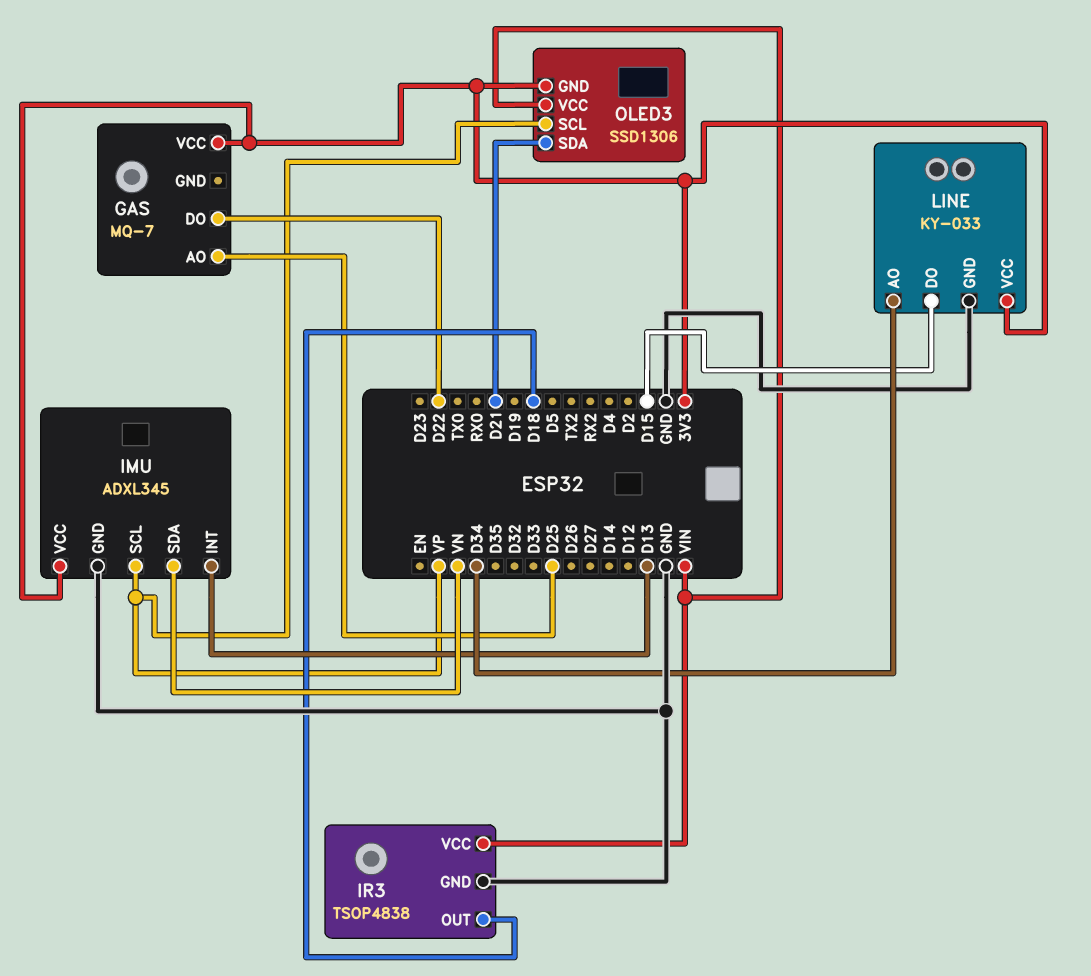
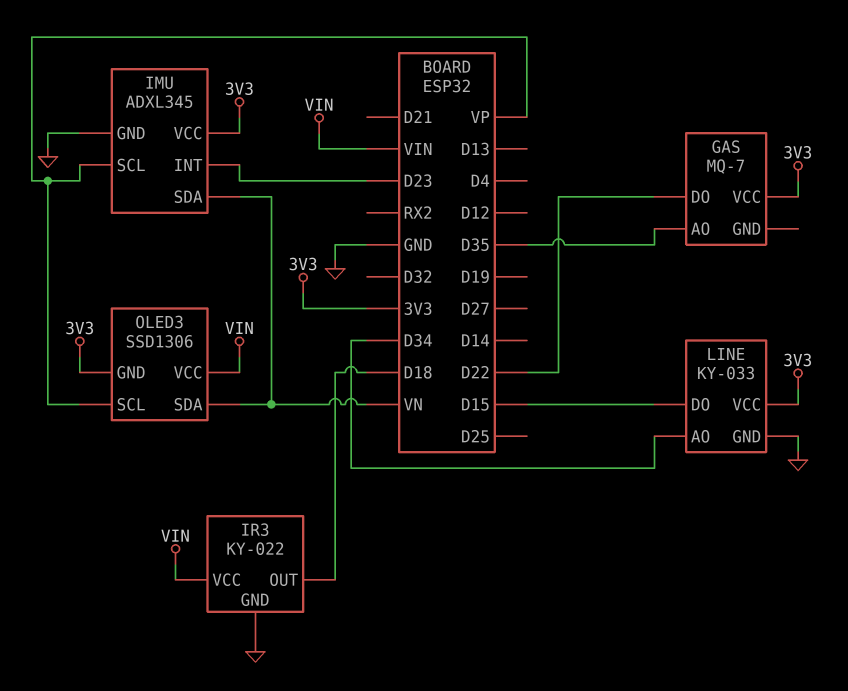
GAS pin AO: D25 -> D35
IMU pin INT: D13 -> D23
IR3: TSOP4838 -> KY-022
OLED3 pin SDA: D21 -> VN

